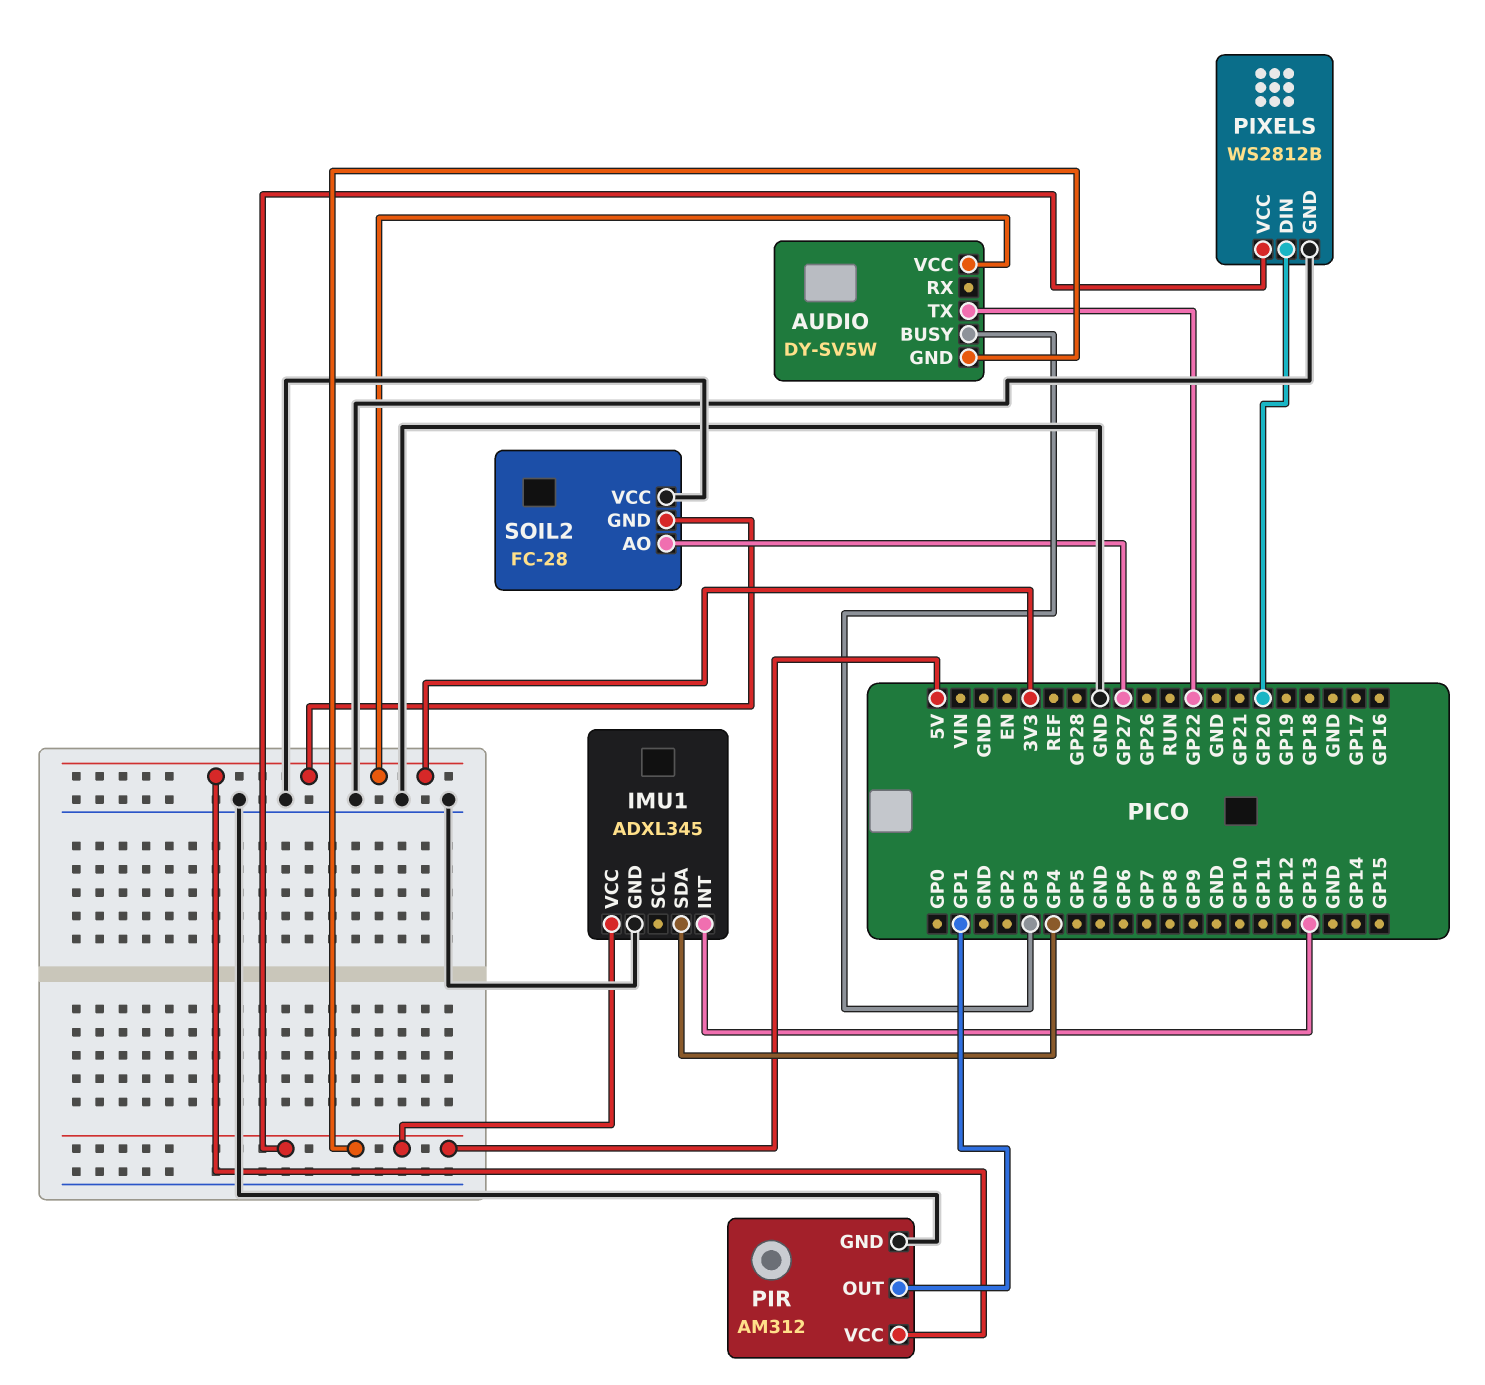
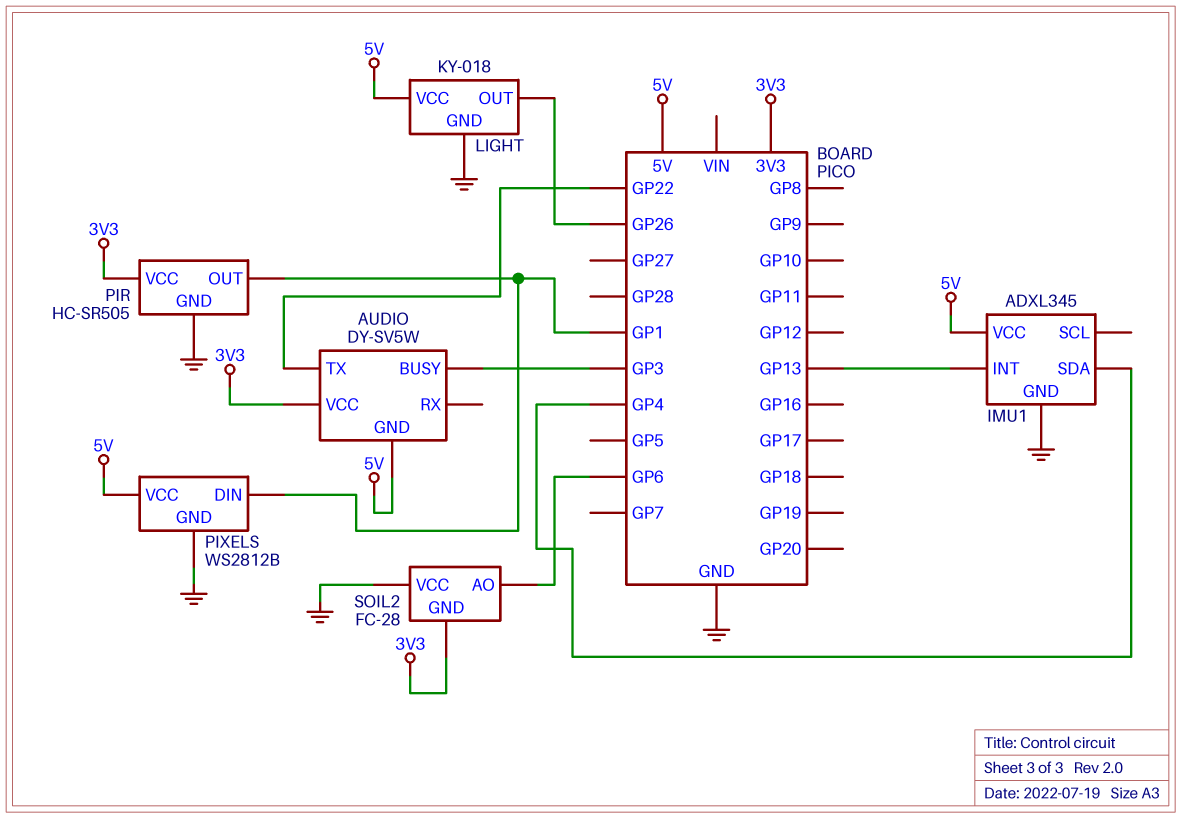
LIGHT: none -> KY-018
LIGHT pin GND: none -> GND
LIGHT pin OUT: none -> GP26
LIGHT pin VCC: none -> 5V
PIR: AM312 -> HC-SR505
PIXELS pin DIN: GP20 -> GP1
SOIL2 pin AO: GP27 -> GP6

